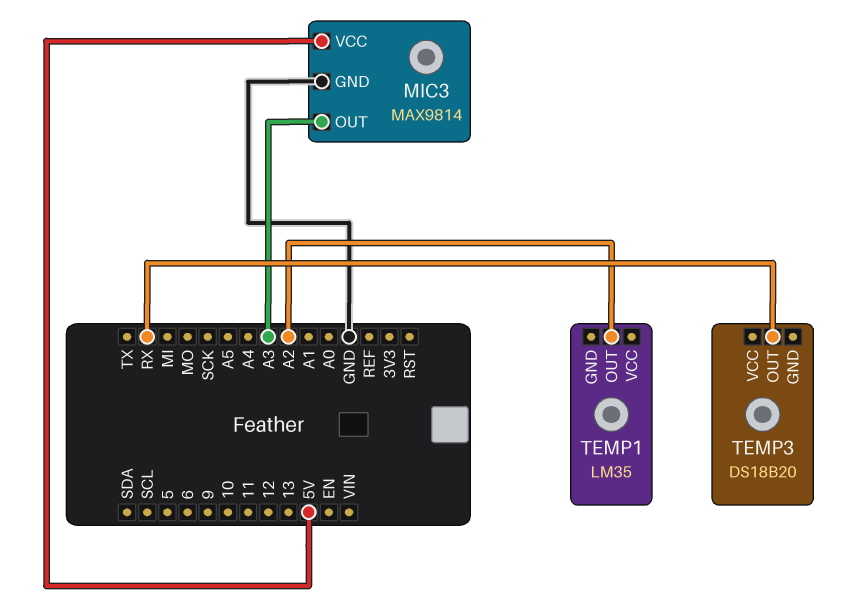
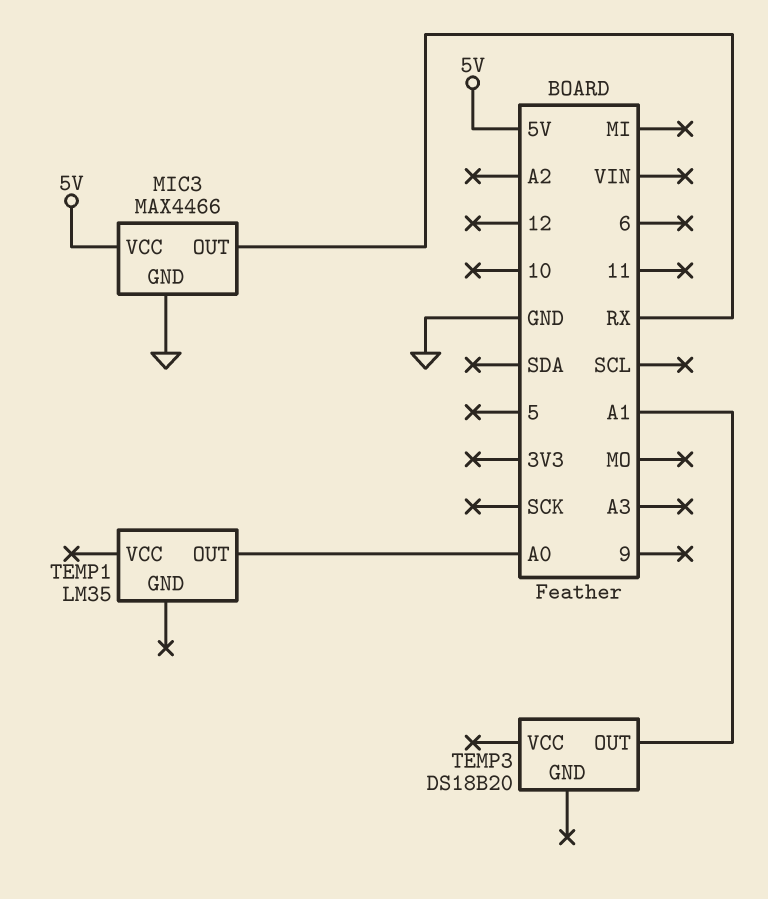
MIC3: MAX9814 -> MAX4466
MIC3 pin OUT: A3 -> RX
TEMP1 pin OUT: A2 -> A0
TEMP3 pin OUT: RX -> A1

